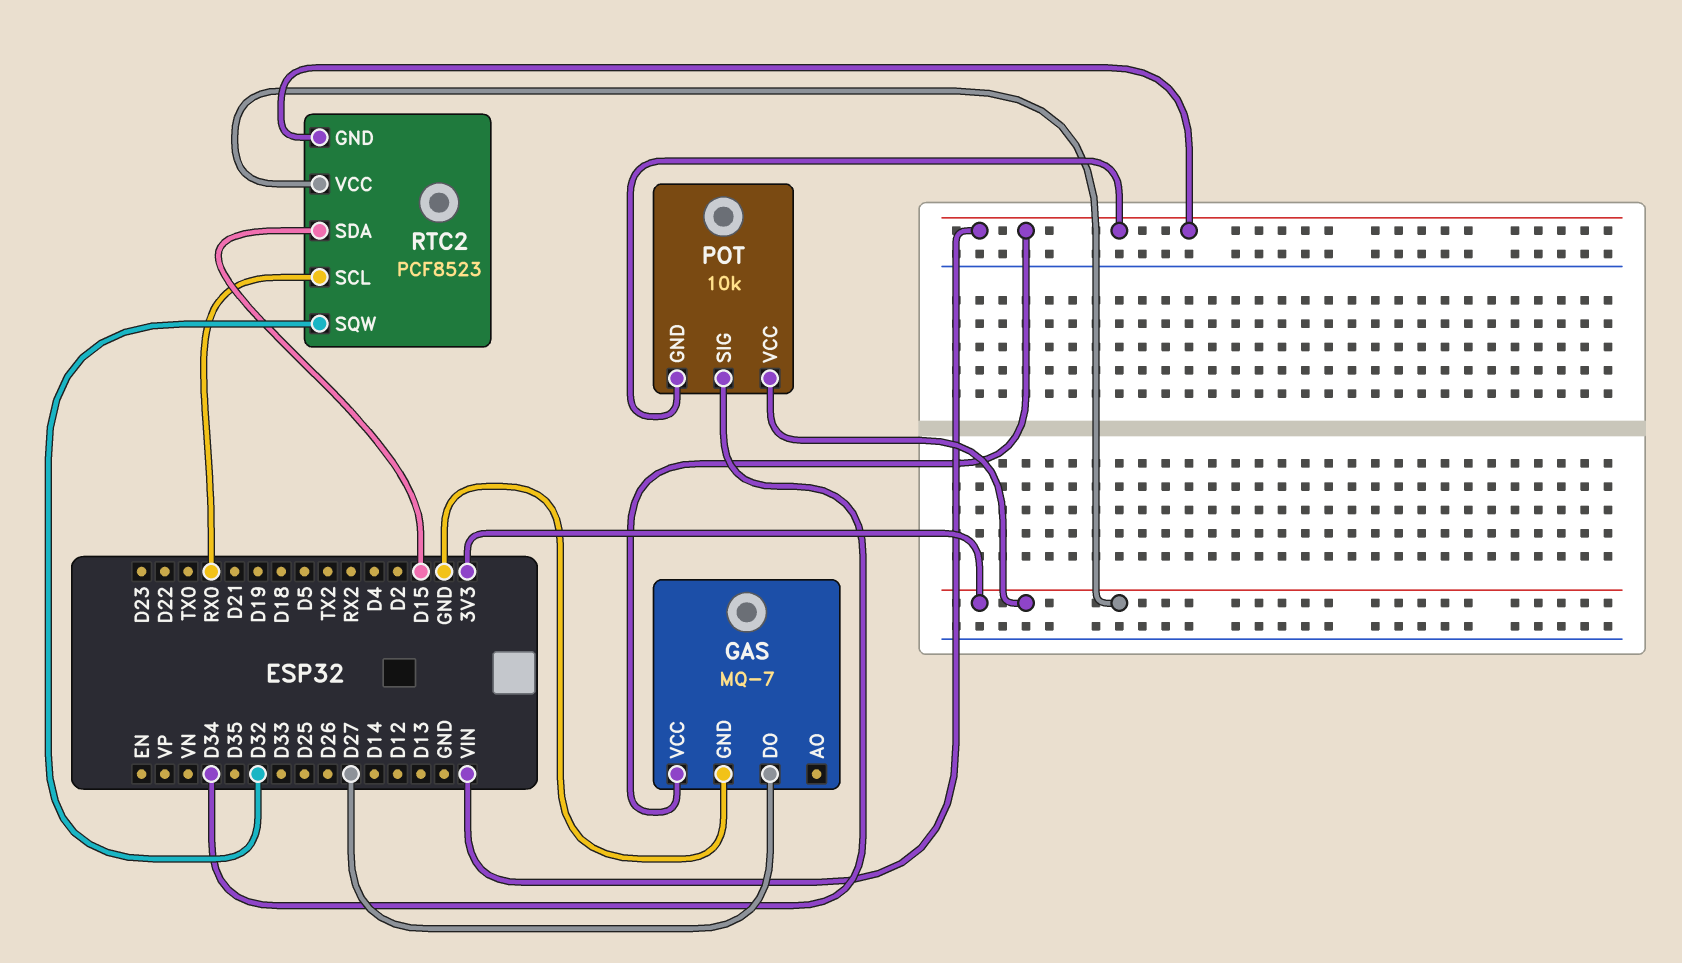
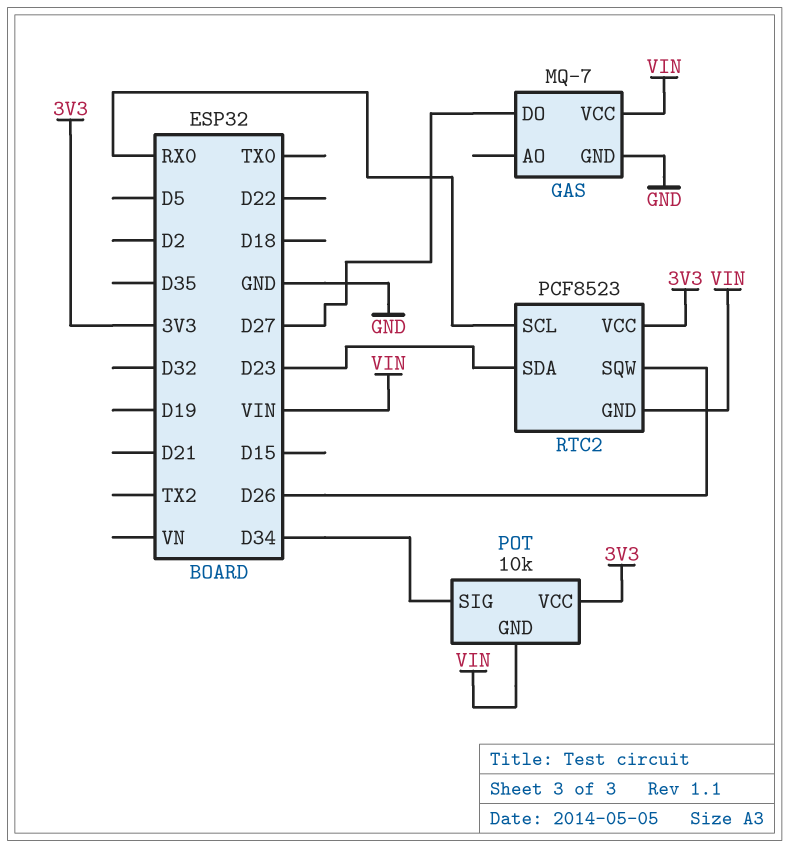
RTC2 pin SDA: D15 -> D23
RTC2 pin SQW: D32 -> D26

